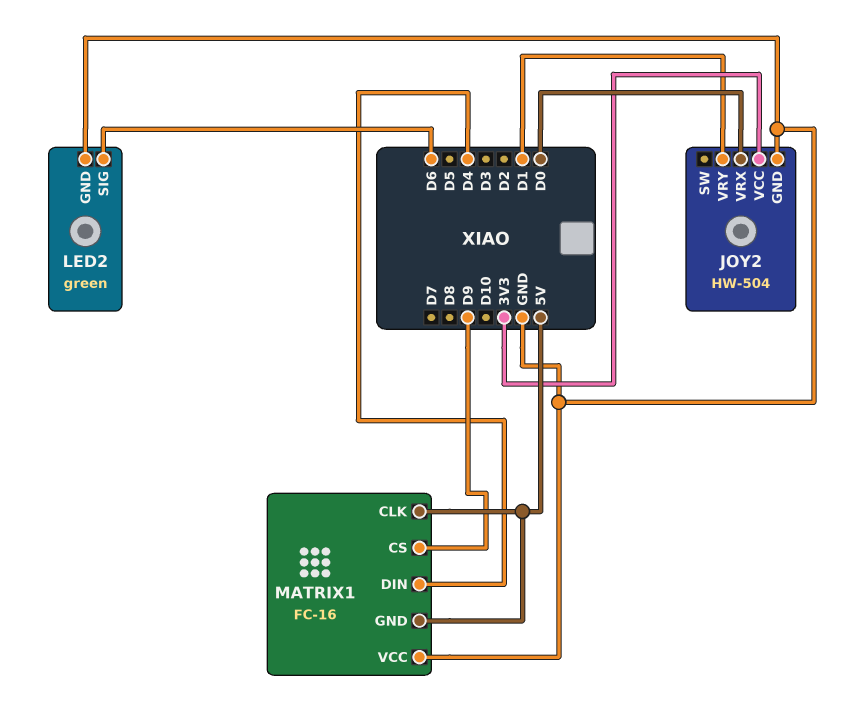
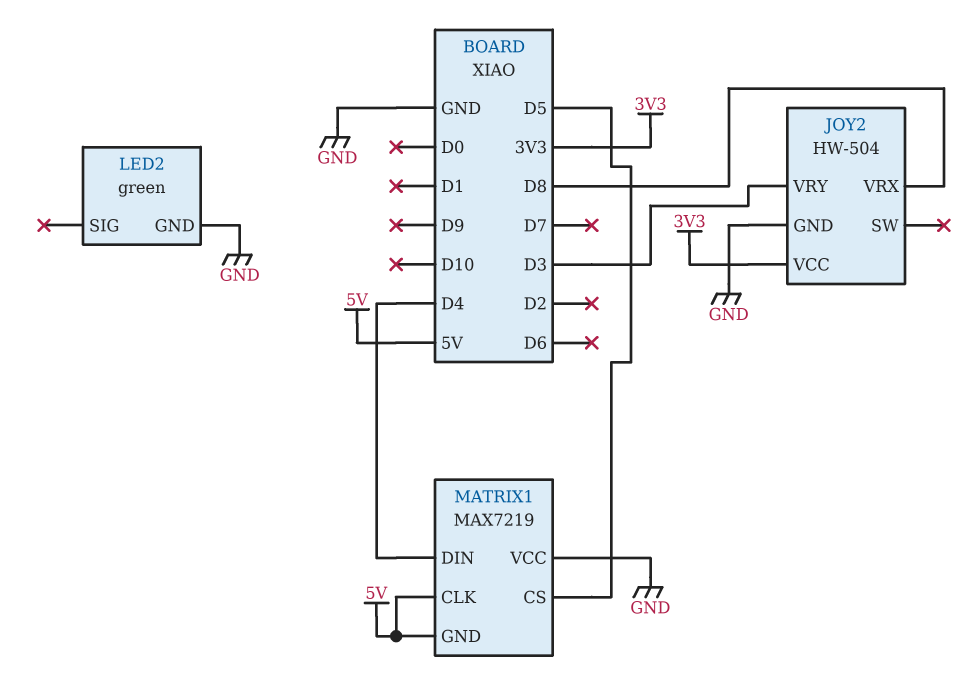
JOY2 pin VRX: D0 -> D8
JOY2 pin VRY: D1 -> D3
LED2 pin SIG: D6 -> none
MATRIX1: FC-16 -> MAX7219
MATRIX1 pin CS: D9 -> D5

